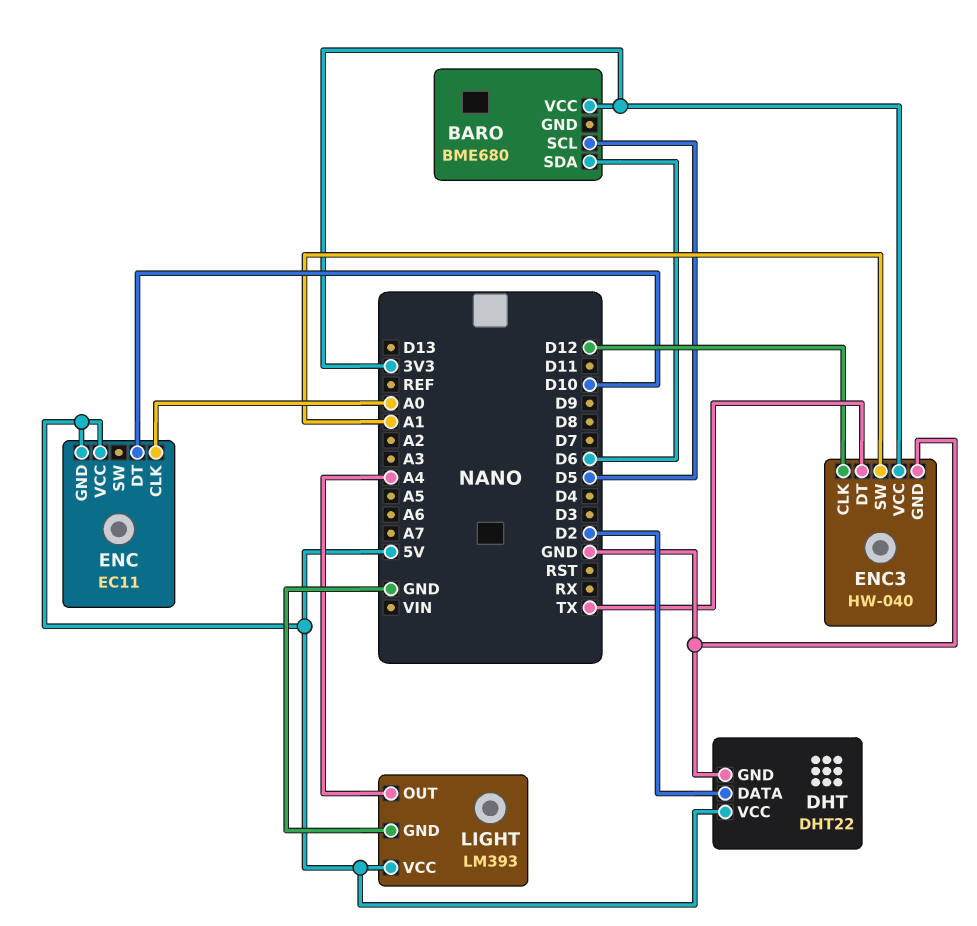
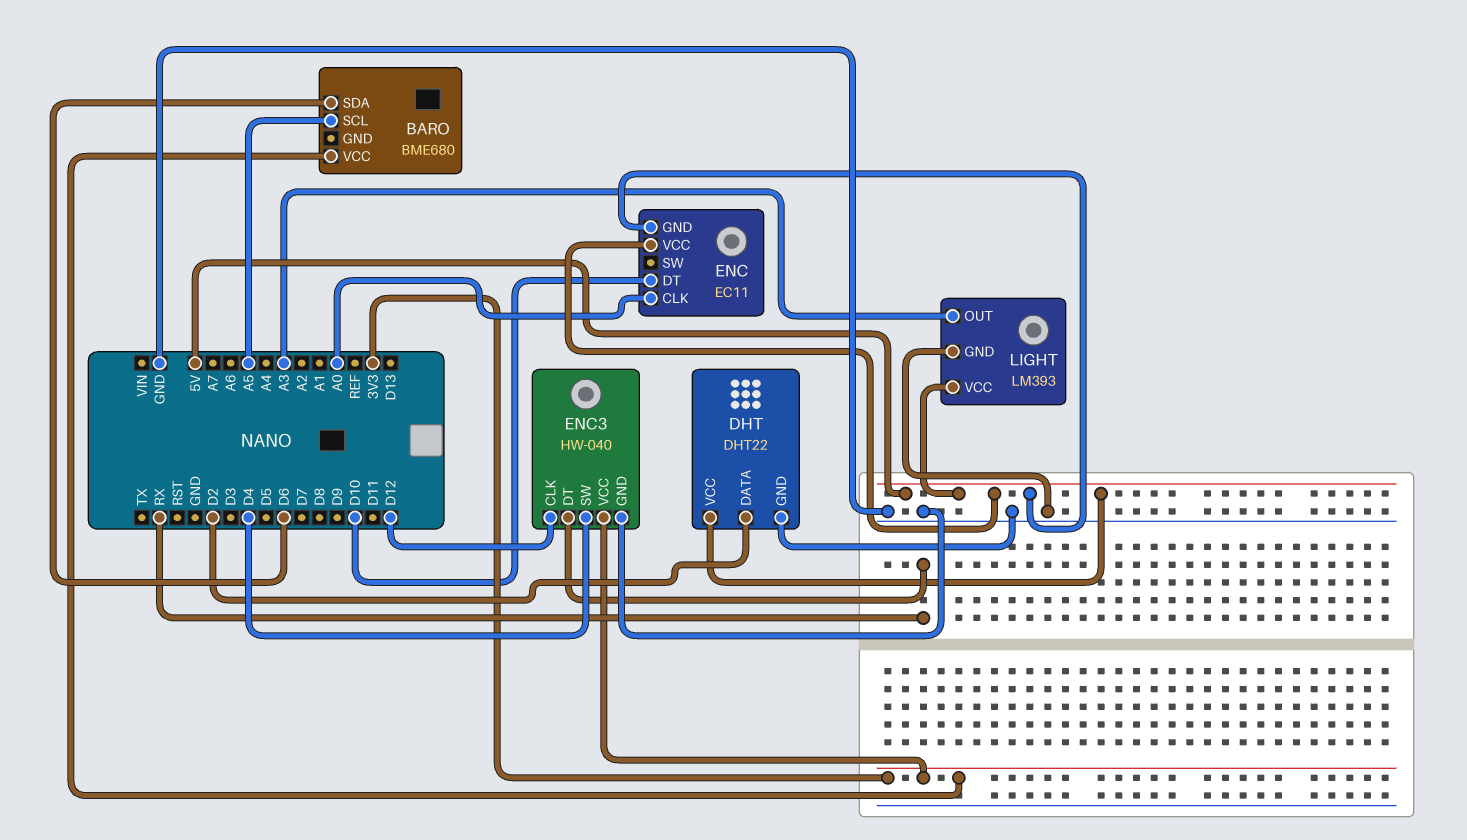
BARO pin SCL: D5 -> A5
ENC3 pin DT: TX -> RX
ENC3 pin SW: A1 -> D4
LIGHT pin OUT: A4 -> A3

